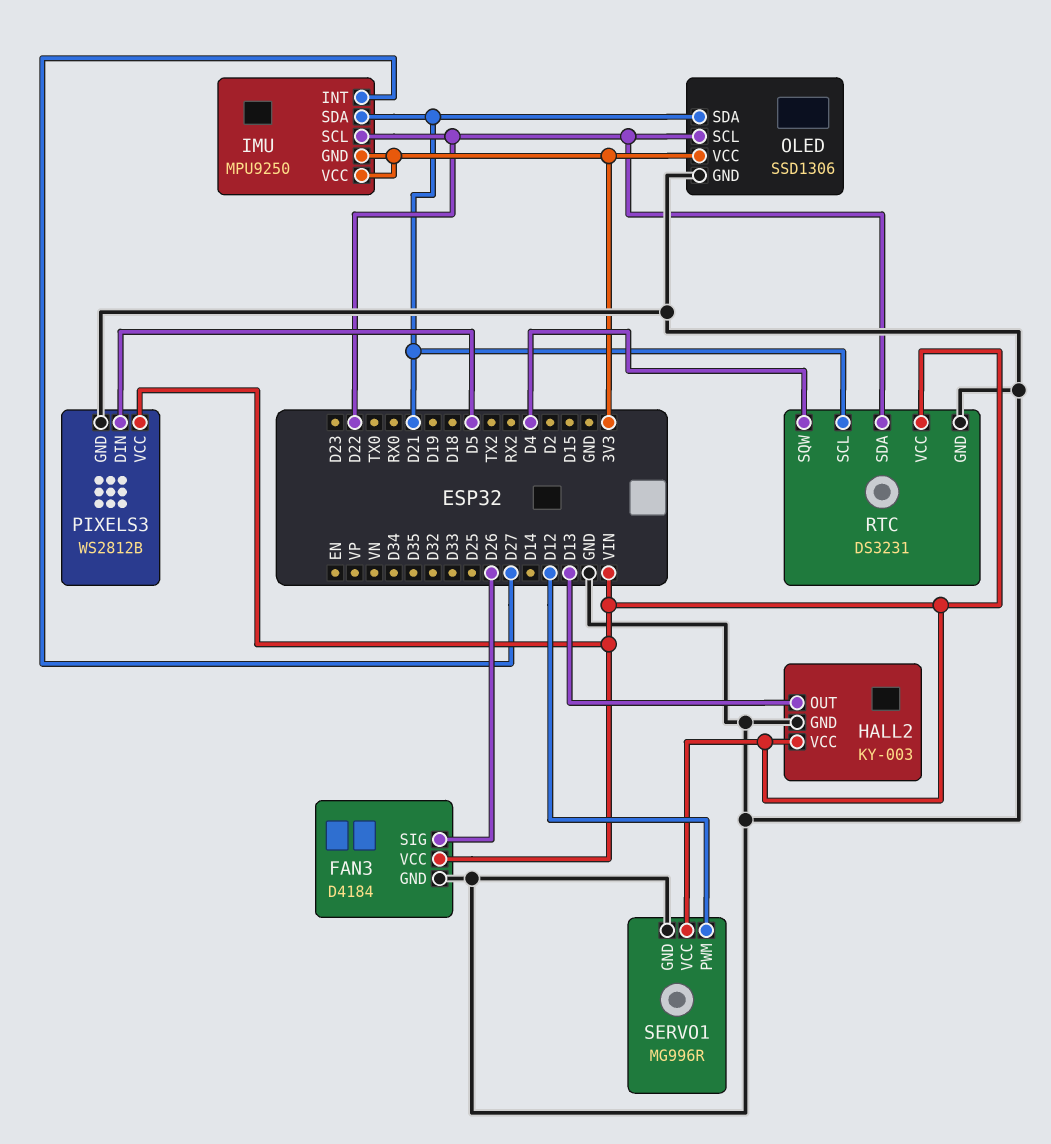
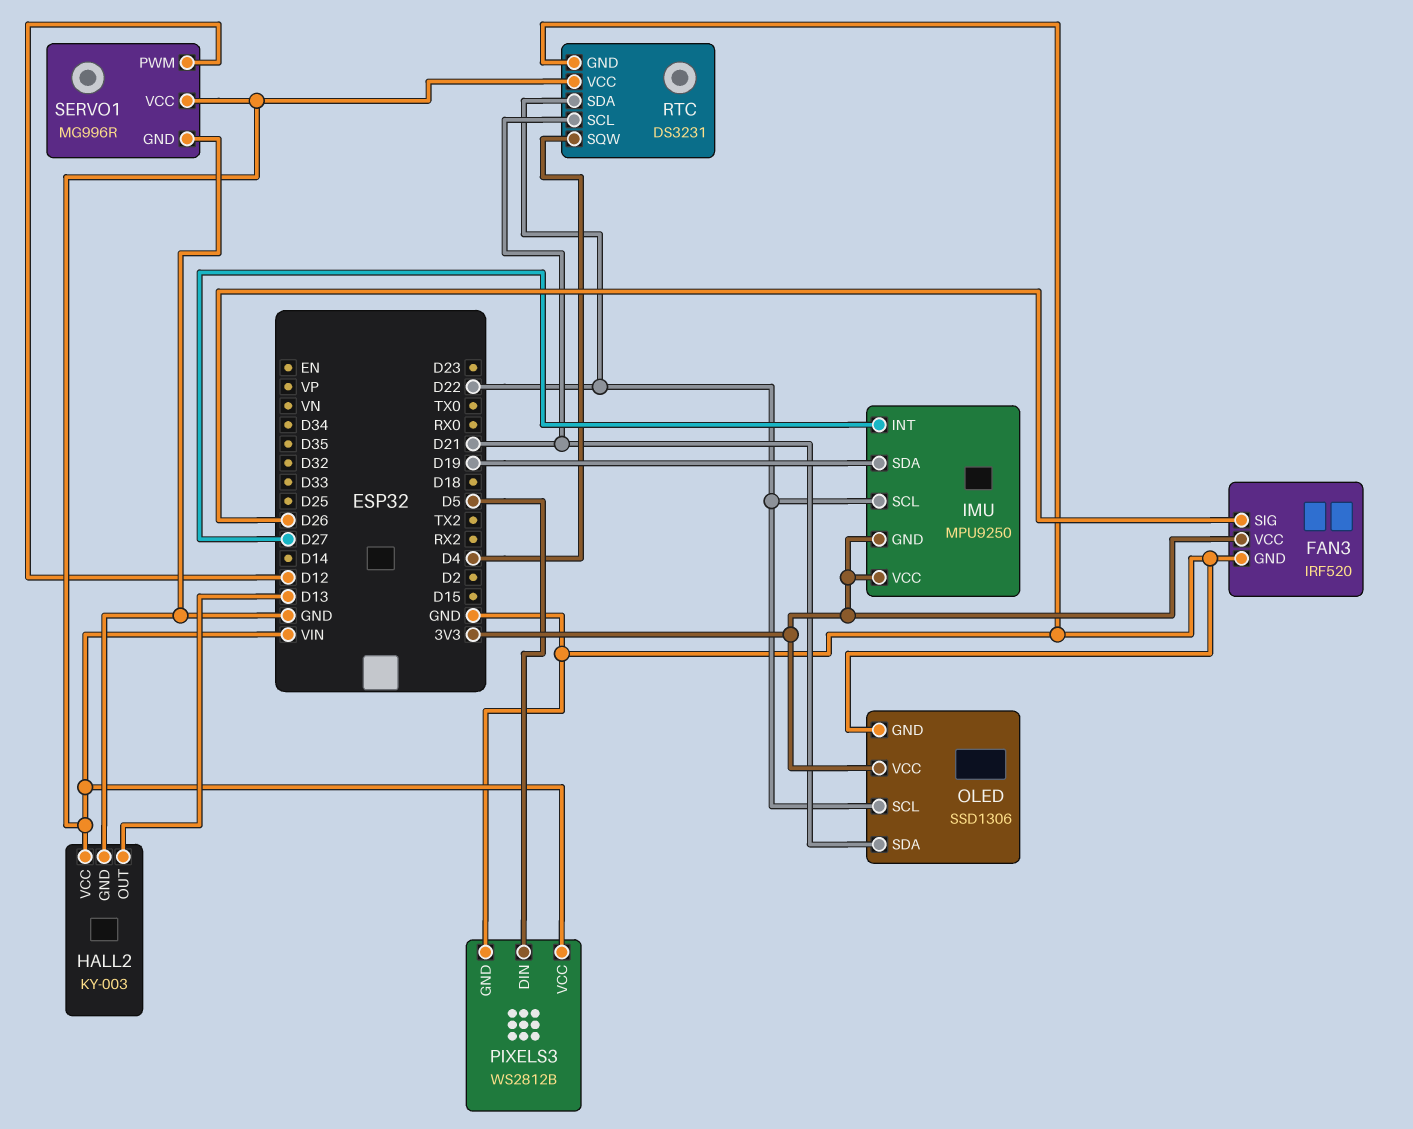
FAN3: D4184 -> IRF520
FAN3 pin VCC: VIN -> 3V3
IMU pin SDA: D21 -> D19

